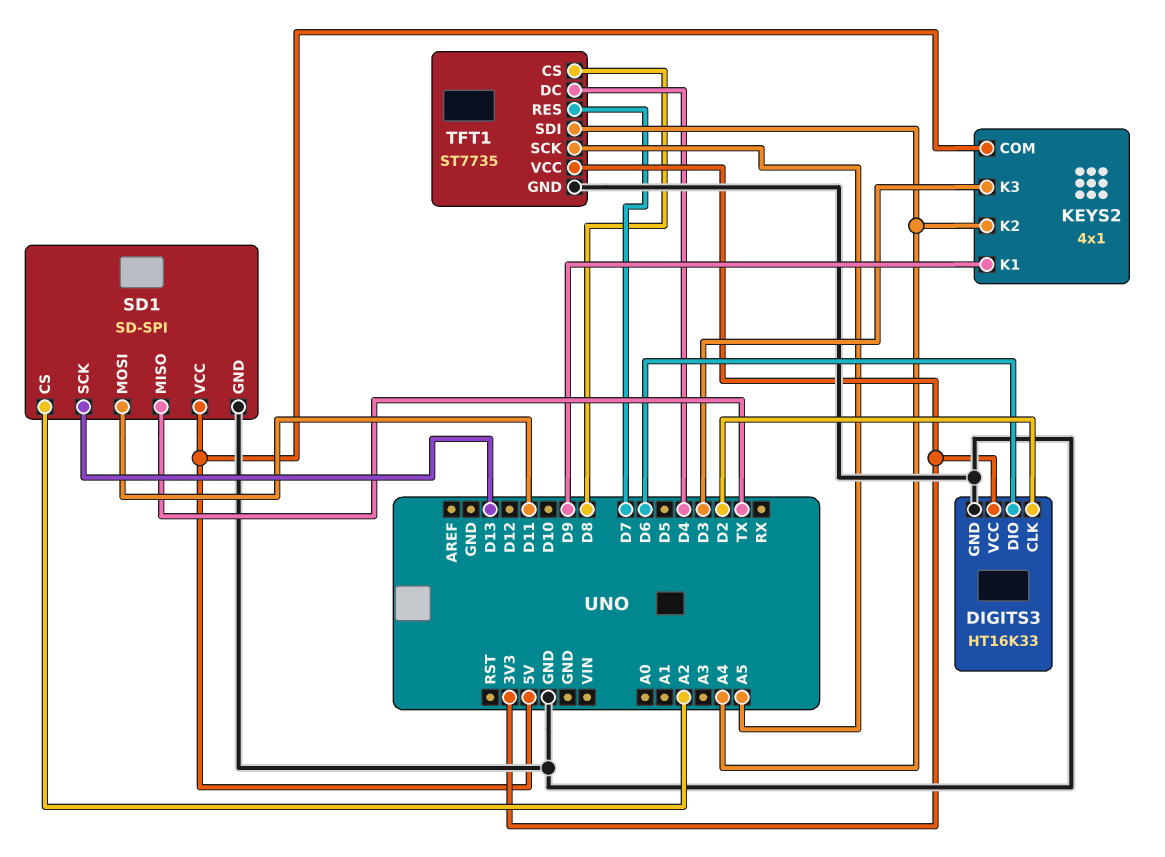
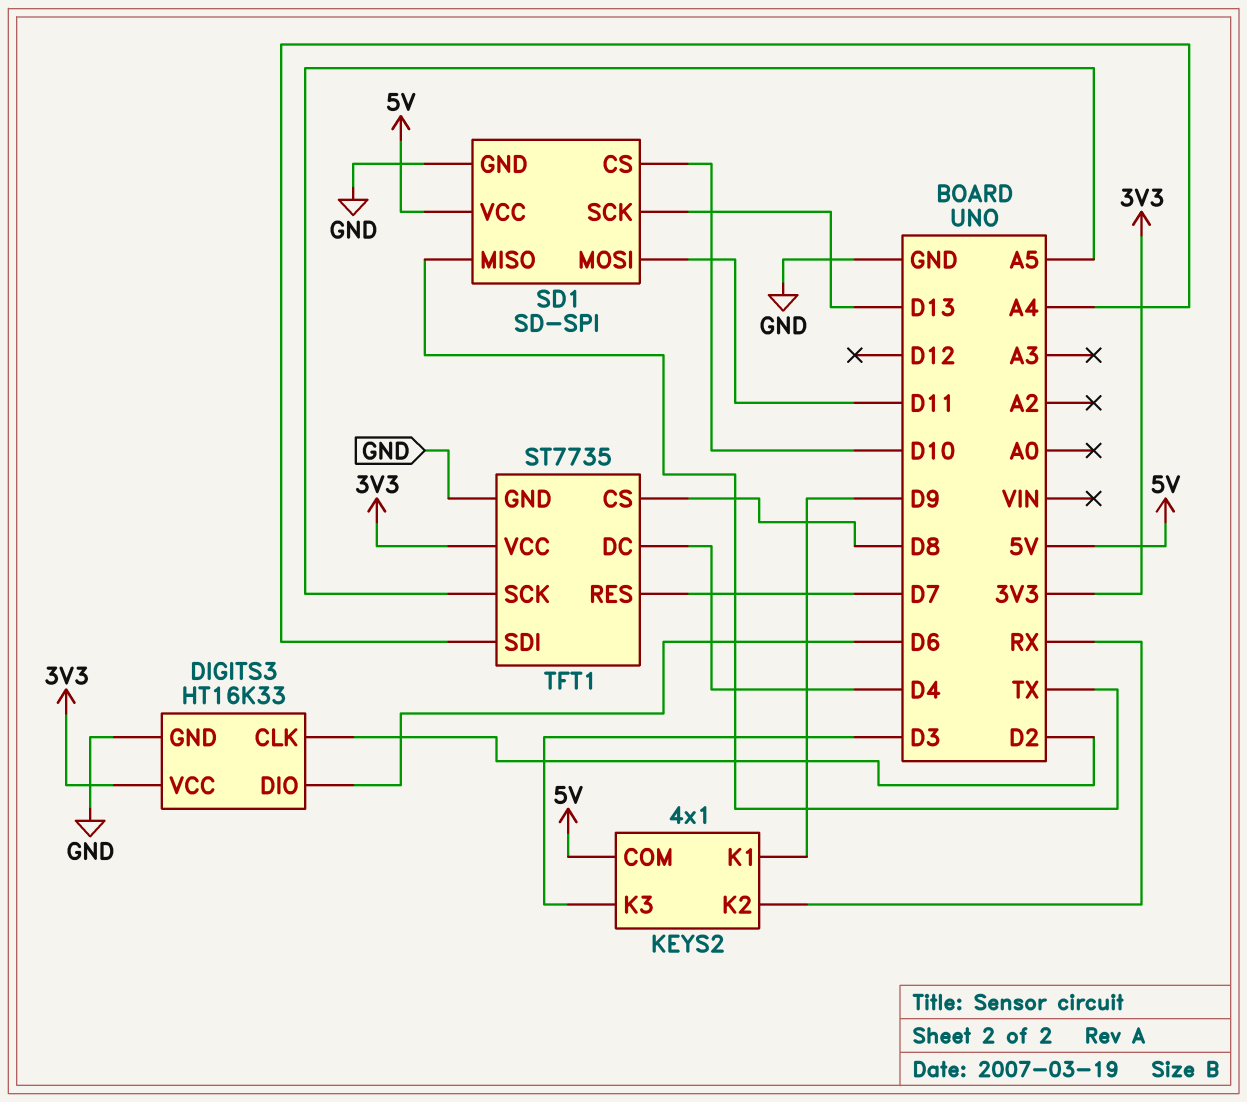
KEYS2 pin K2: A4 -> RX
SD1 pin CS: A2 -> D10

